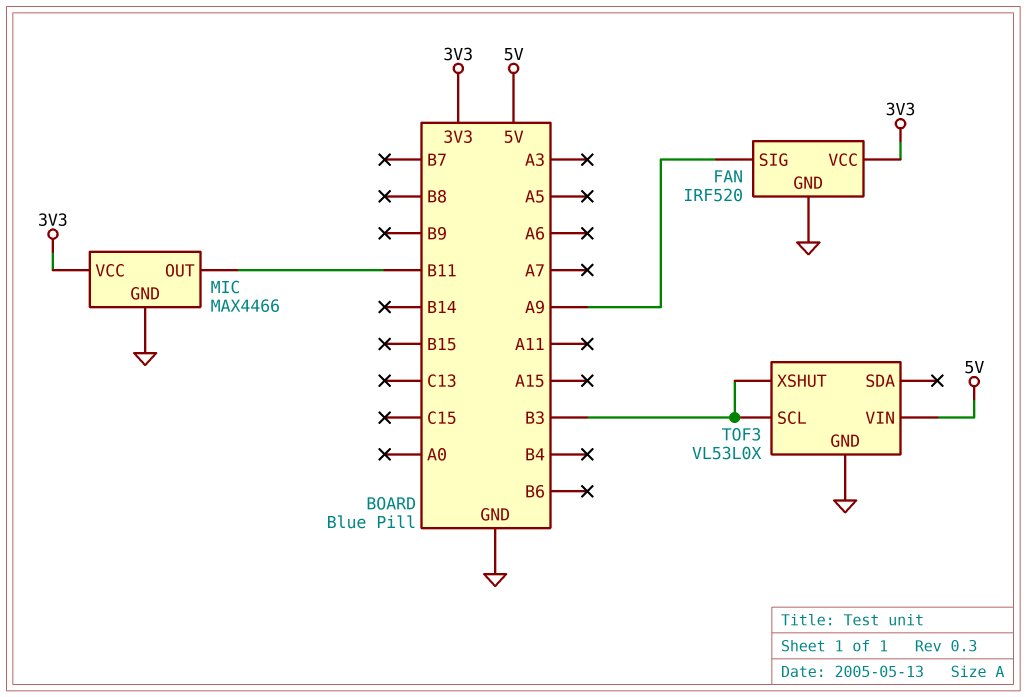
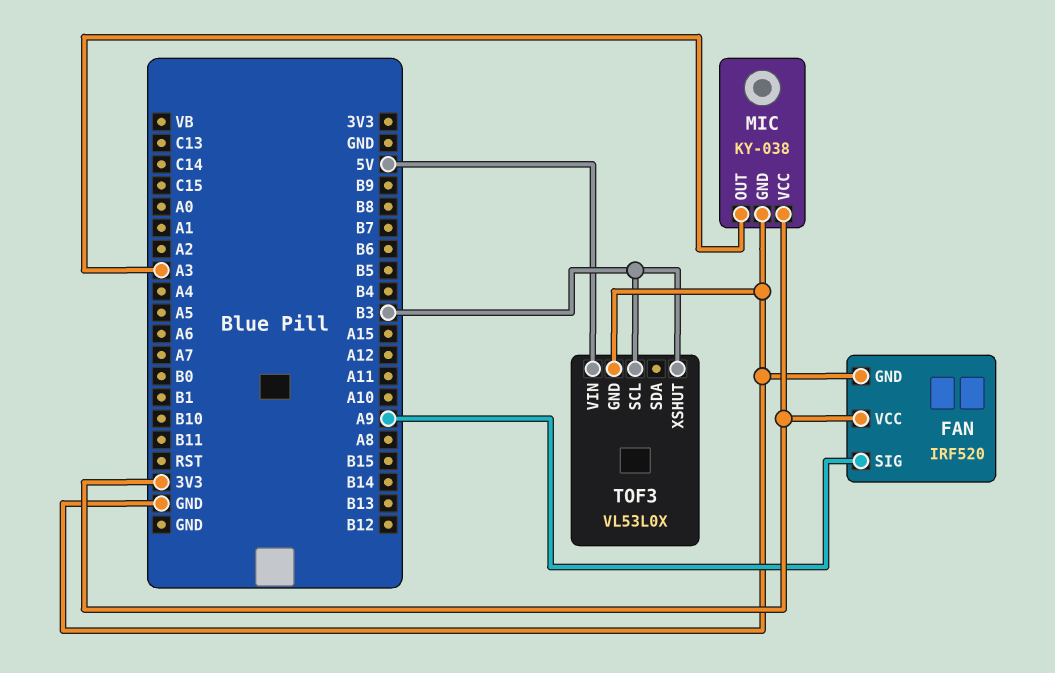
MIC: MAX4466 -> KY-038
MIC pin OUT: B11 -> A3

